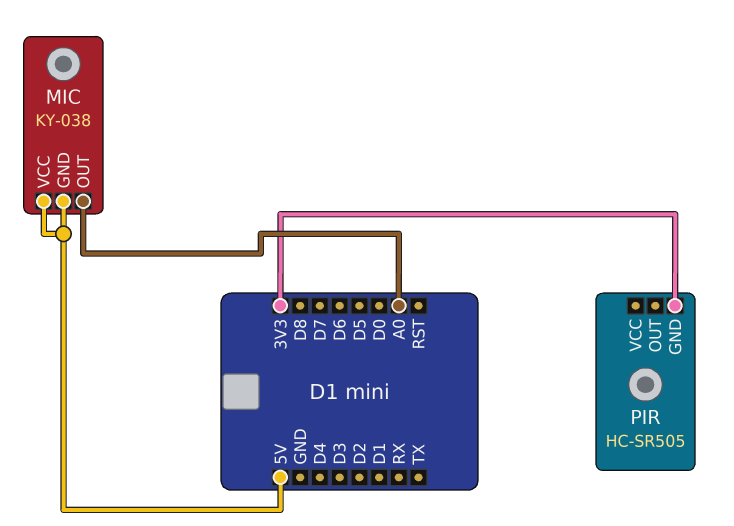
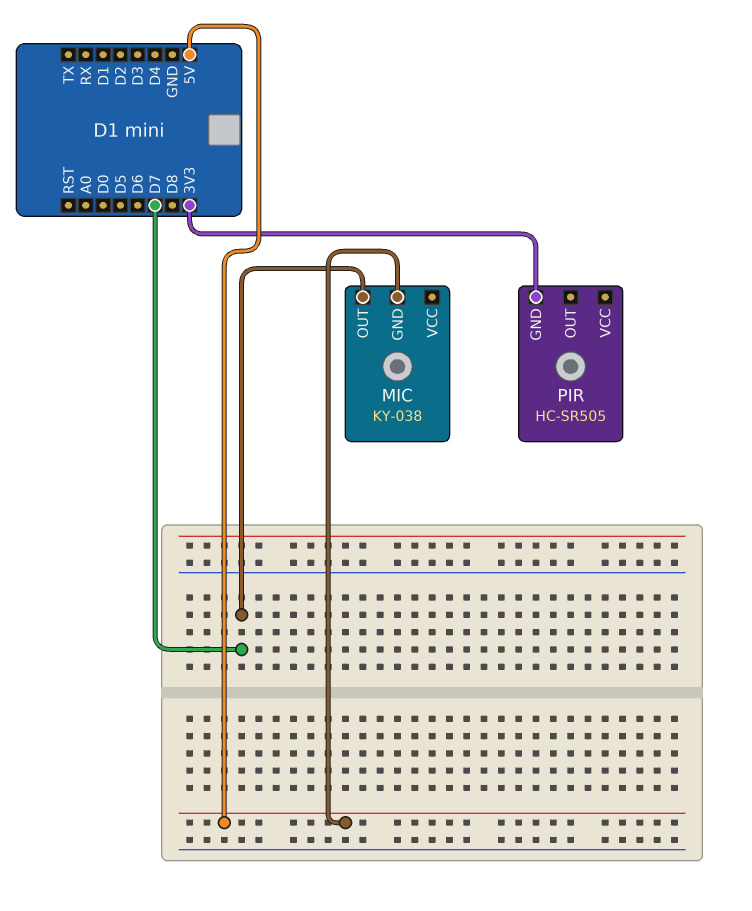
MIC pin OUT: A0 -> D7
MIC pin VCC: 5V -> none

